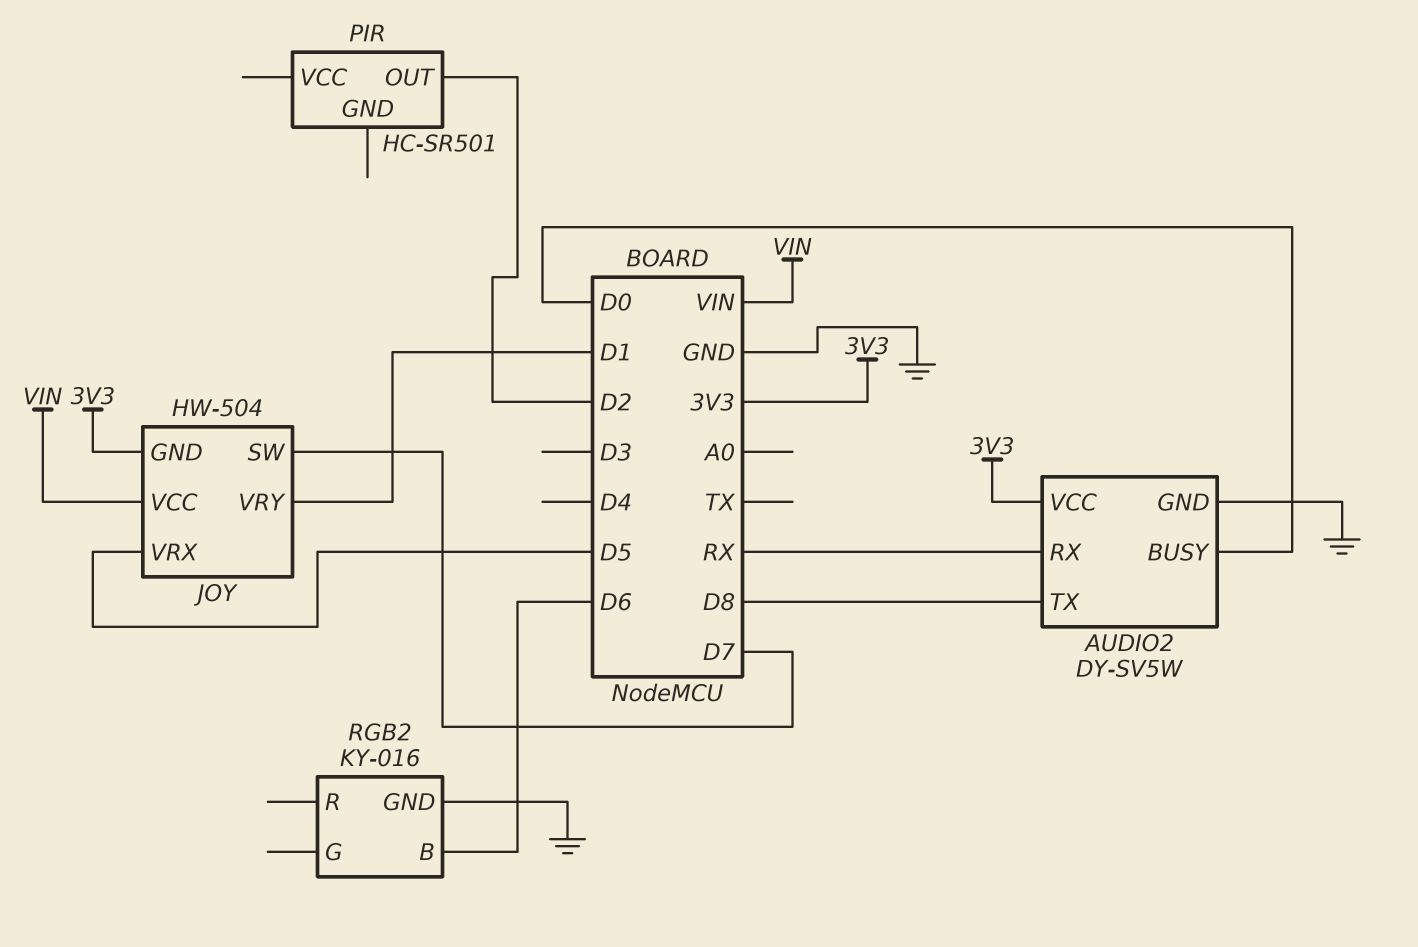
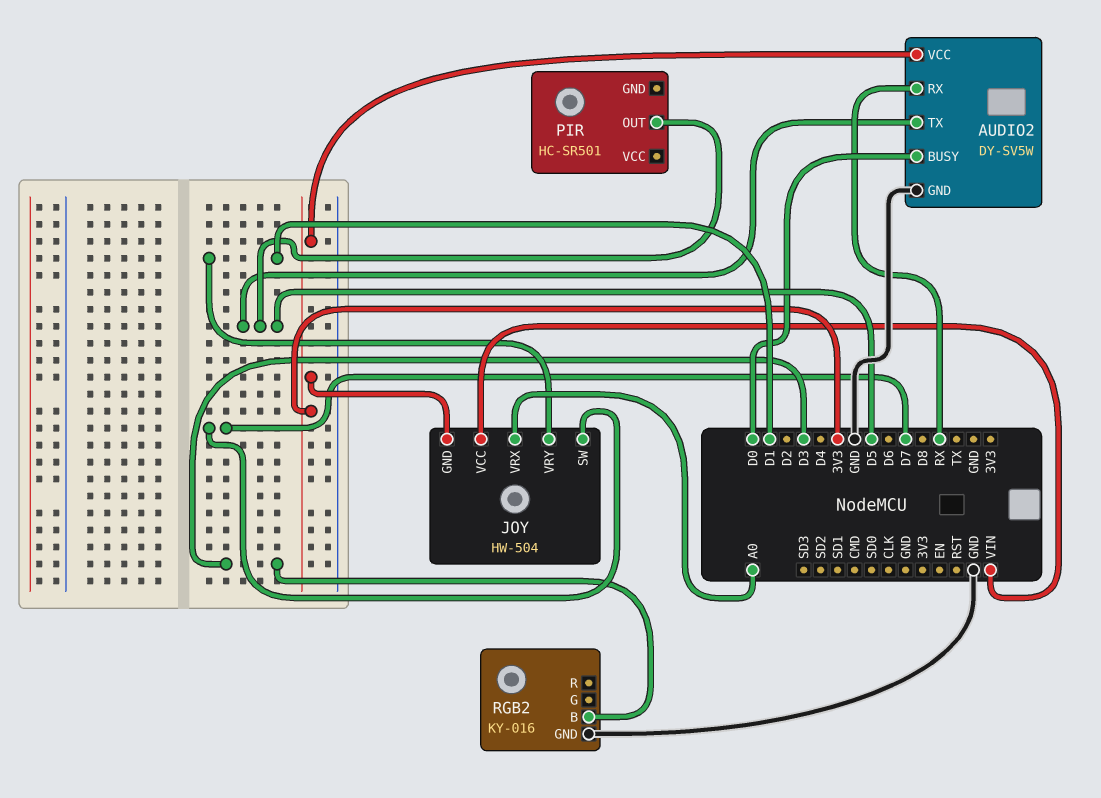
AUDIO2 pin TX: D8 -> D5
JOY pin VRX: D5 -> A0
PIR pin OUT: D2 -> D5
RGB2 pin B: D6 -> D3

